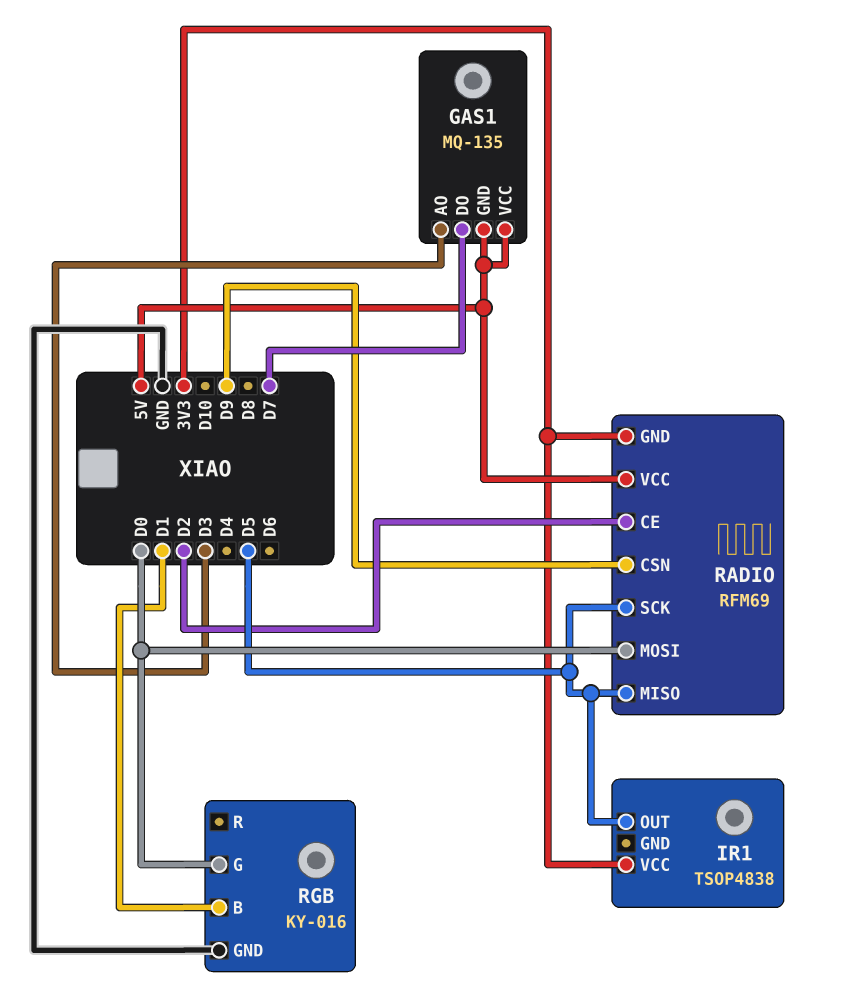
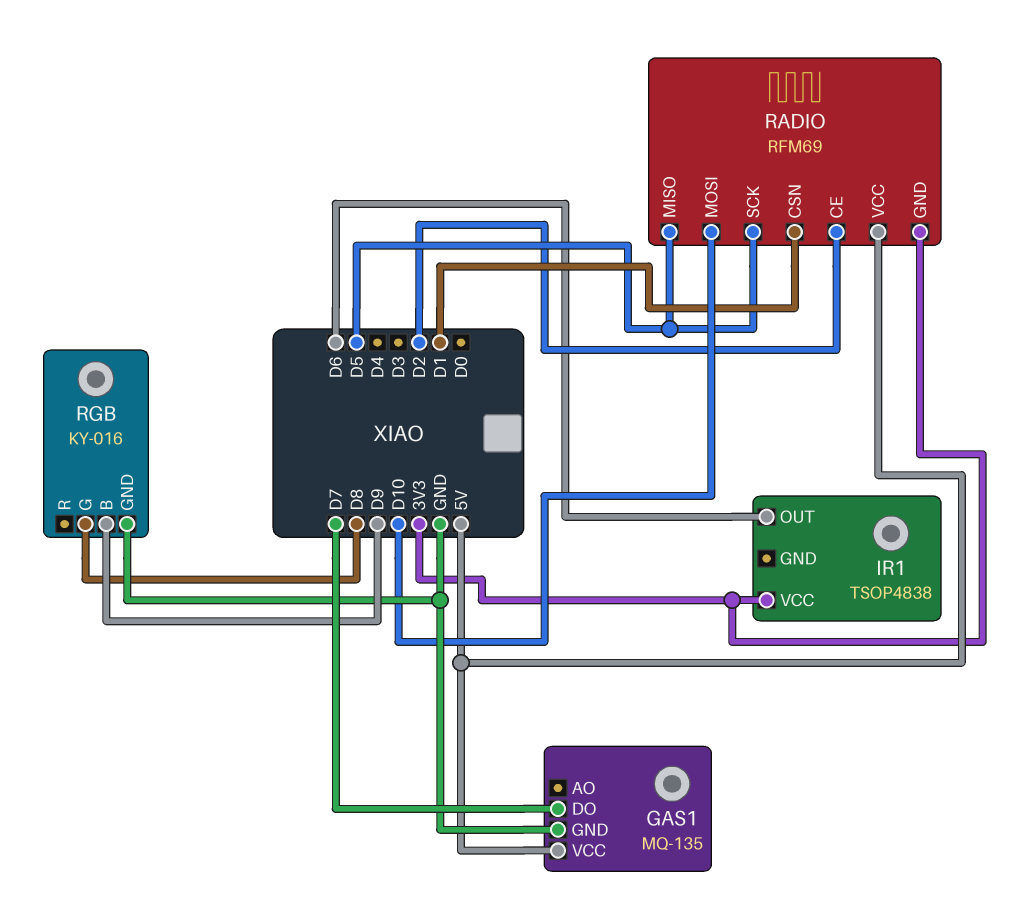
GAS1 pin AO: D3 -> none
GAS1 pin GND: 5V -> GND
IR1 pin OUT: D5 -> D6
RADIO pin CSN: D9 -> D1
RADIO pin MOSI: D0 -> D10
RGB pin B: D1 -> D9
RGB pin G: D0 -> D8

